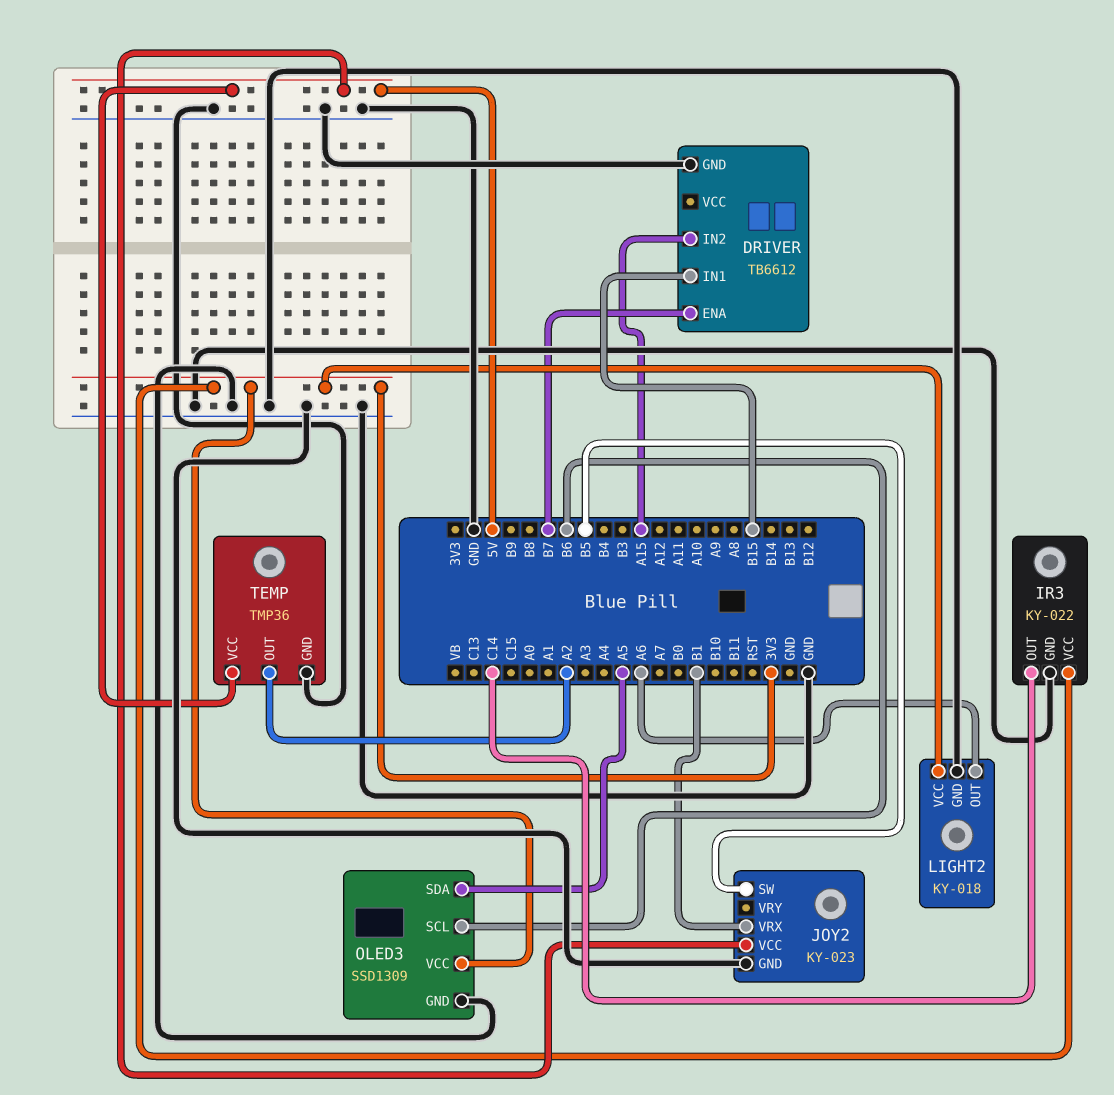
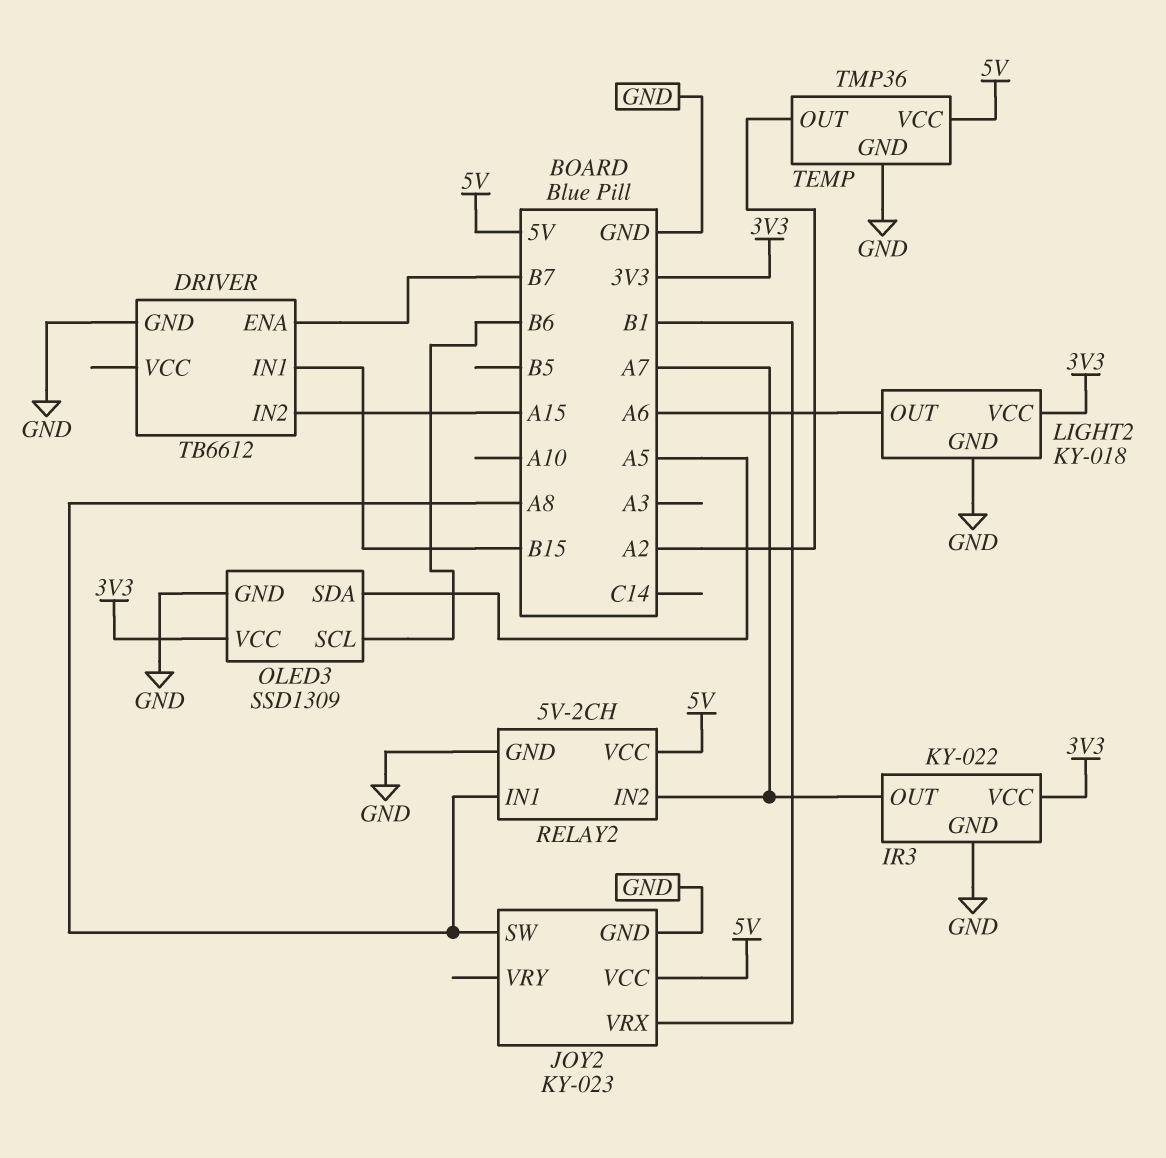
IR3 pin OUT: C14 -> A7
JOY2 pin SW: B5 -> A8
RELAY2: none -> 5V-2CH
RELAY2 pin GND: none -> GND
RELAY2 pin IN1: none -> A8
RELAY2 pin IN2: none -> A7
RELAY2 pin VCC: none -> 5V

